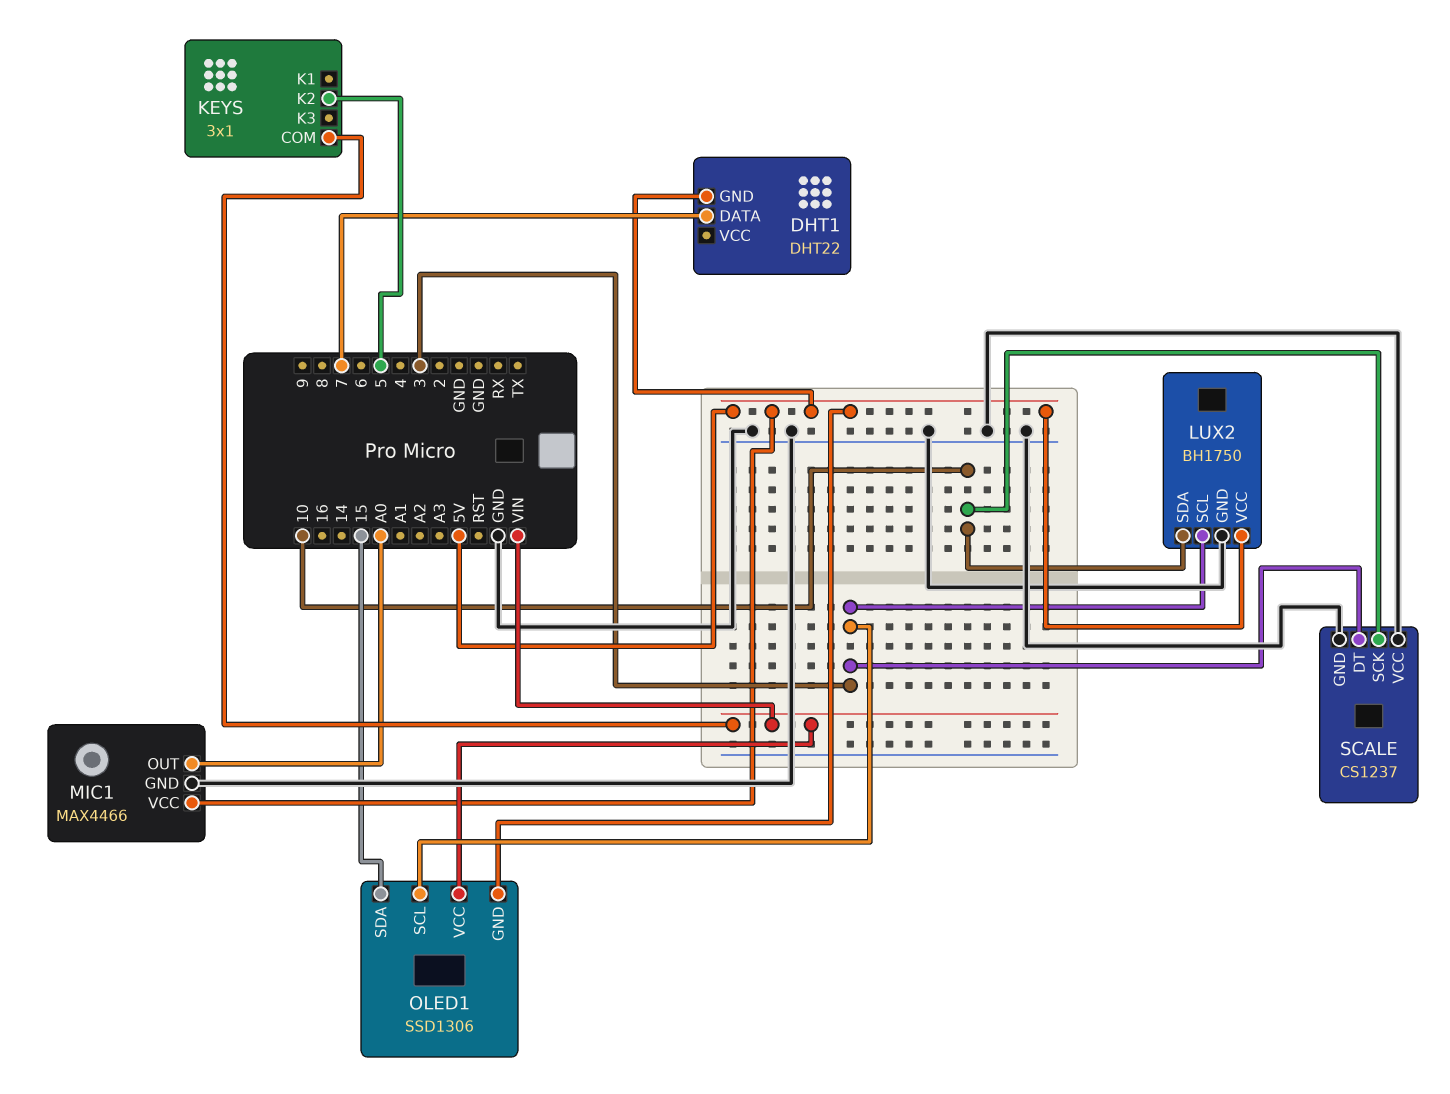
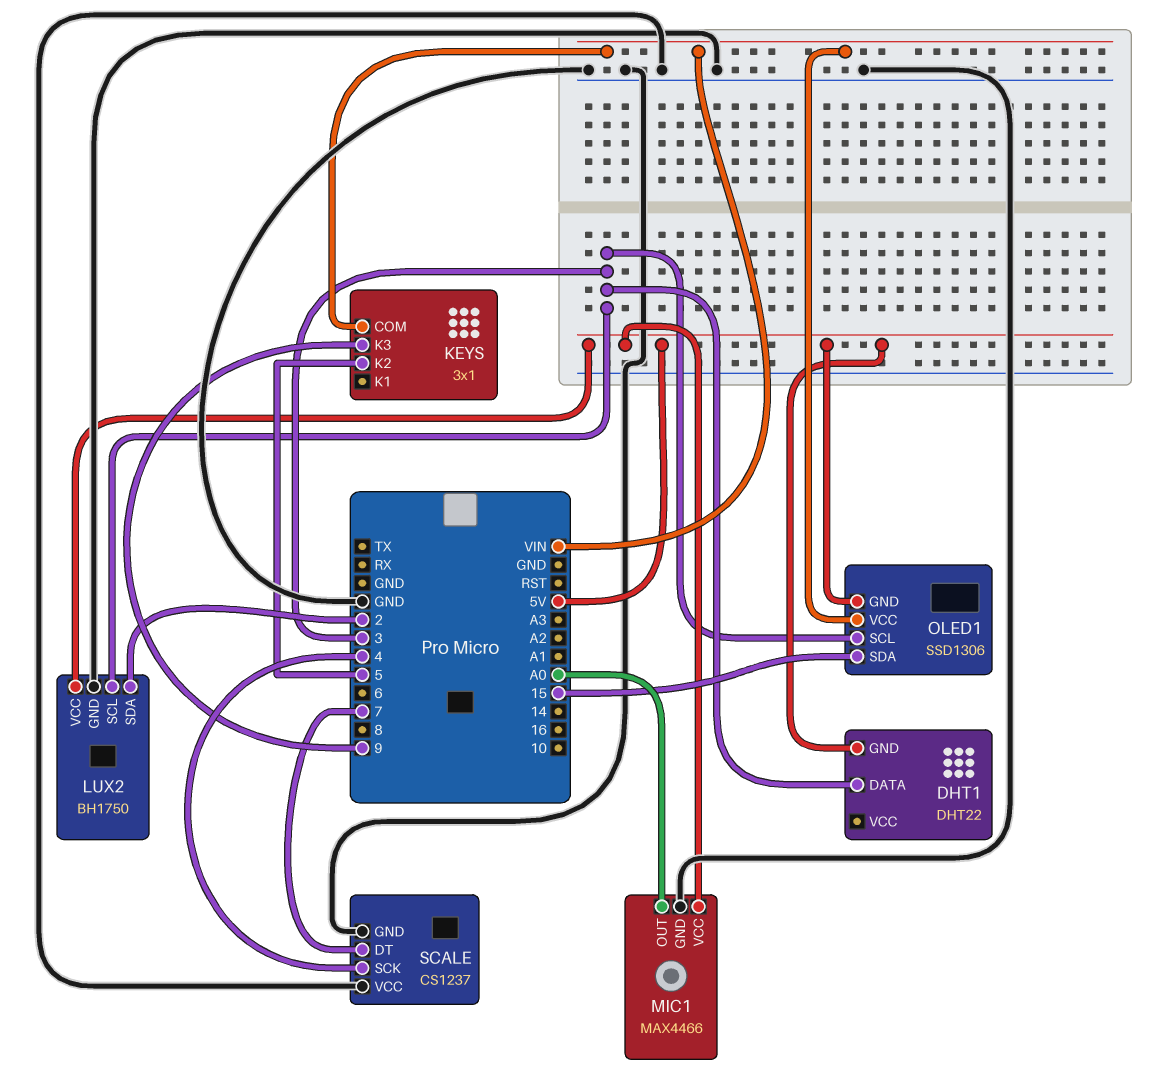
DHT1 pin DATA: 7 -> 3
KEYS pin K3: none -> 9
LUX2 pin SDA: 10 -> 2
SCALE pin DT: 3 -> 7
SCALE pin SCK: 10 -> 4

